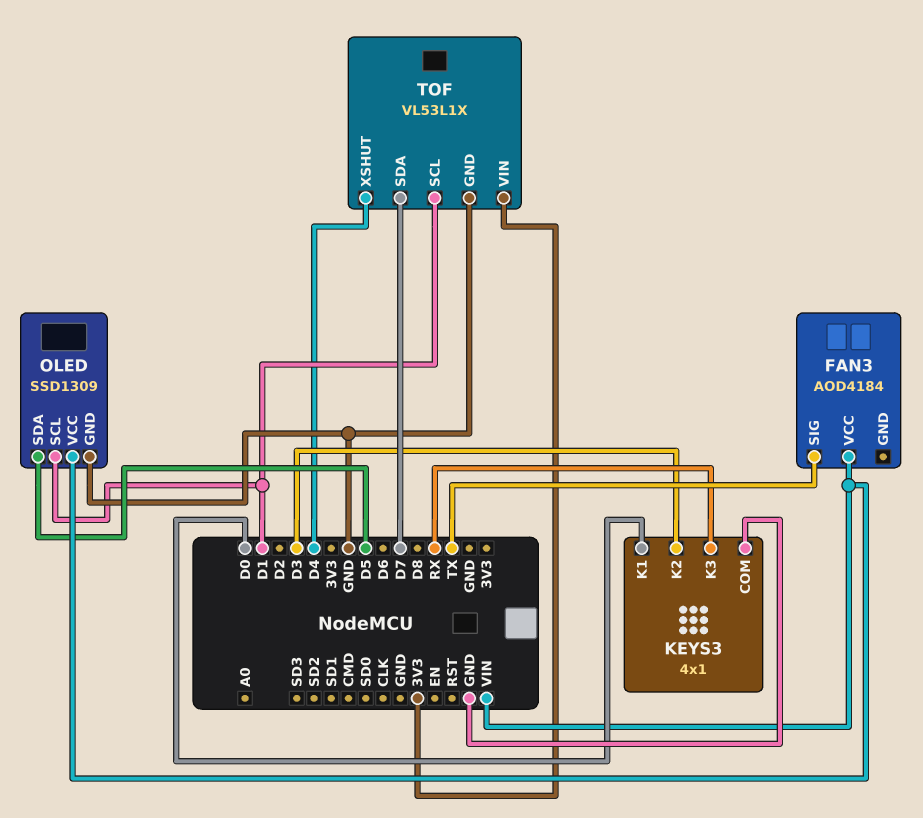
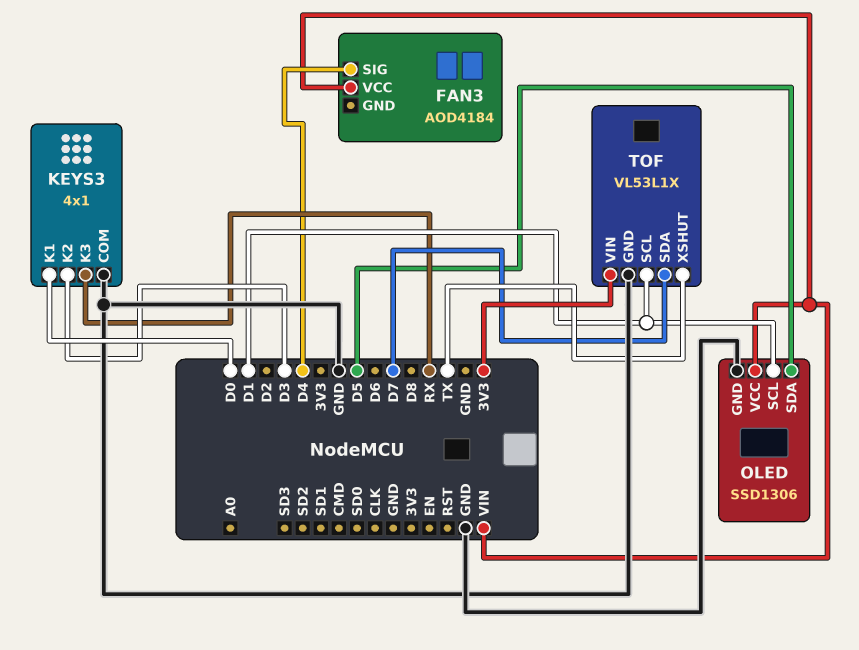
FAN3 pin SIG: TX -> D4
OLED: SSD1309 -> SSD1306
TOF pin XSHUT: D4 -> TX

